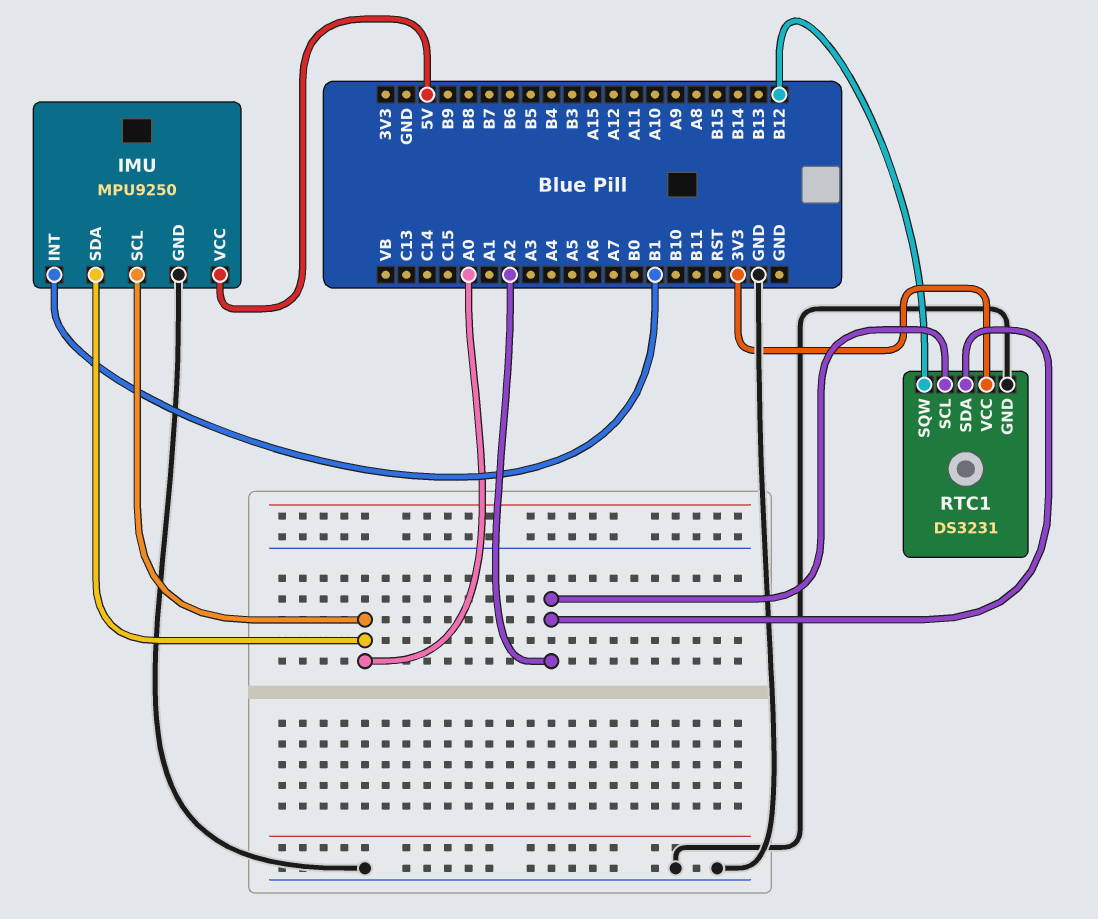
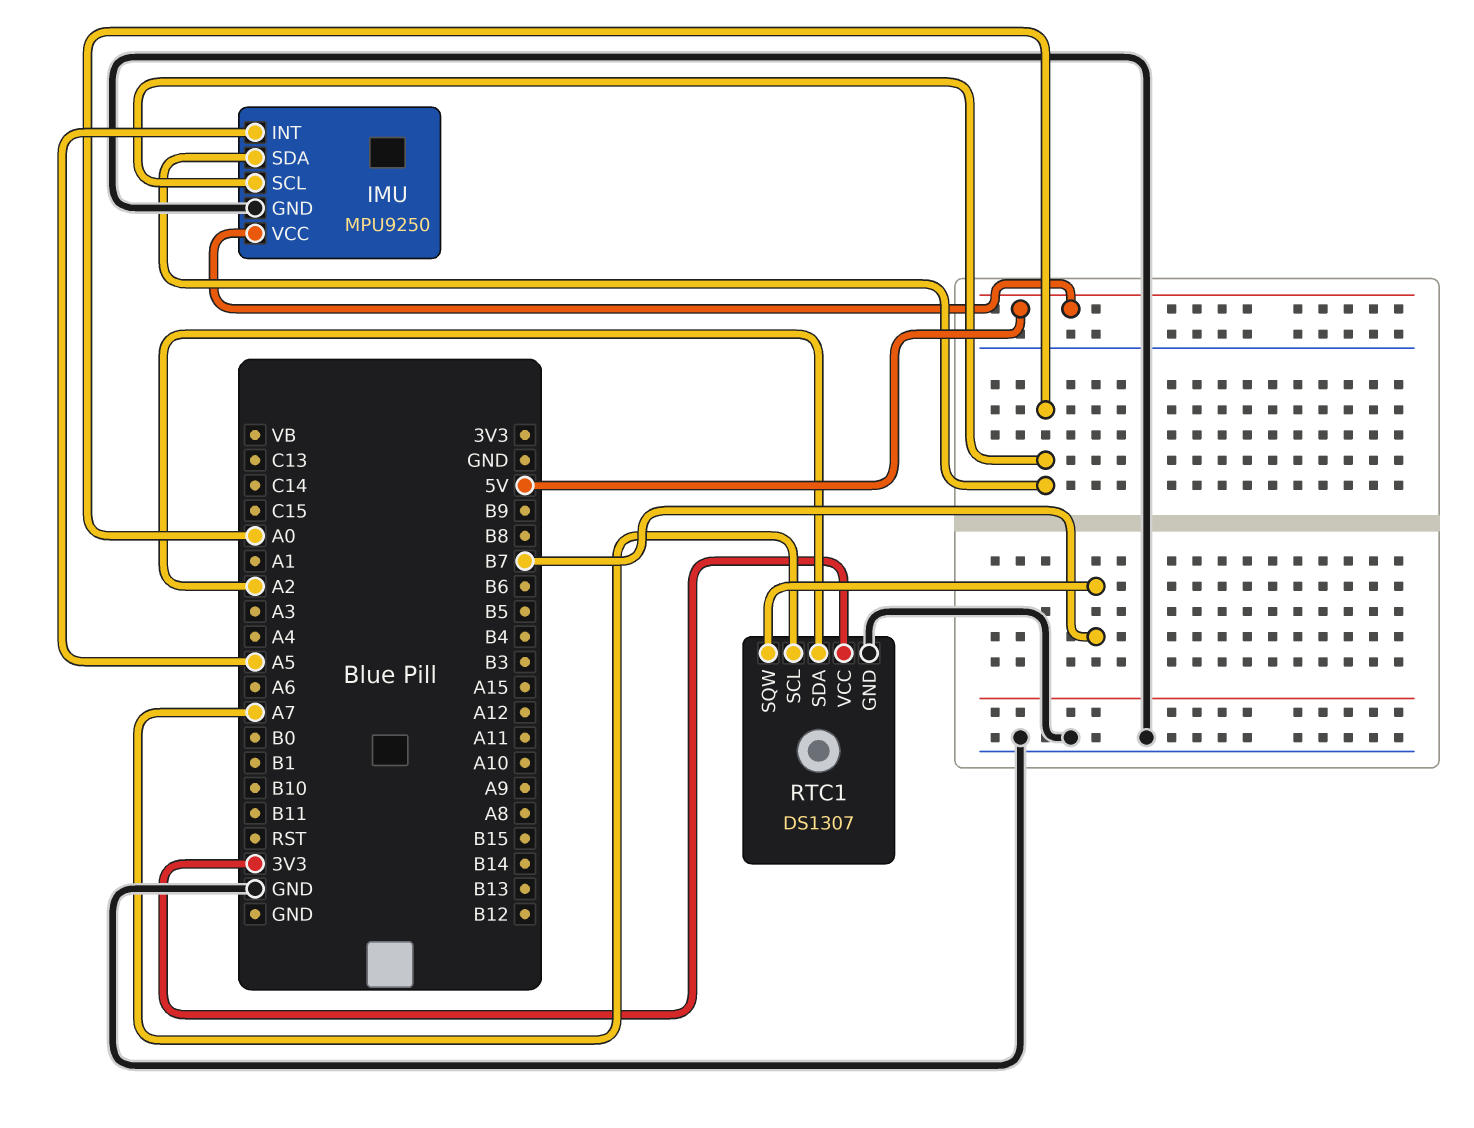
IMU pin INT: B1 -> A5
RTC1: DS3231 -> DS1307
RTC1 pin SCL: A2 -> A7
RTC1 pin SQW: B12 -> B7

